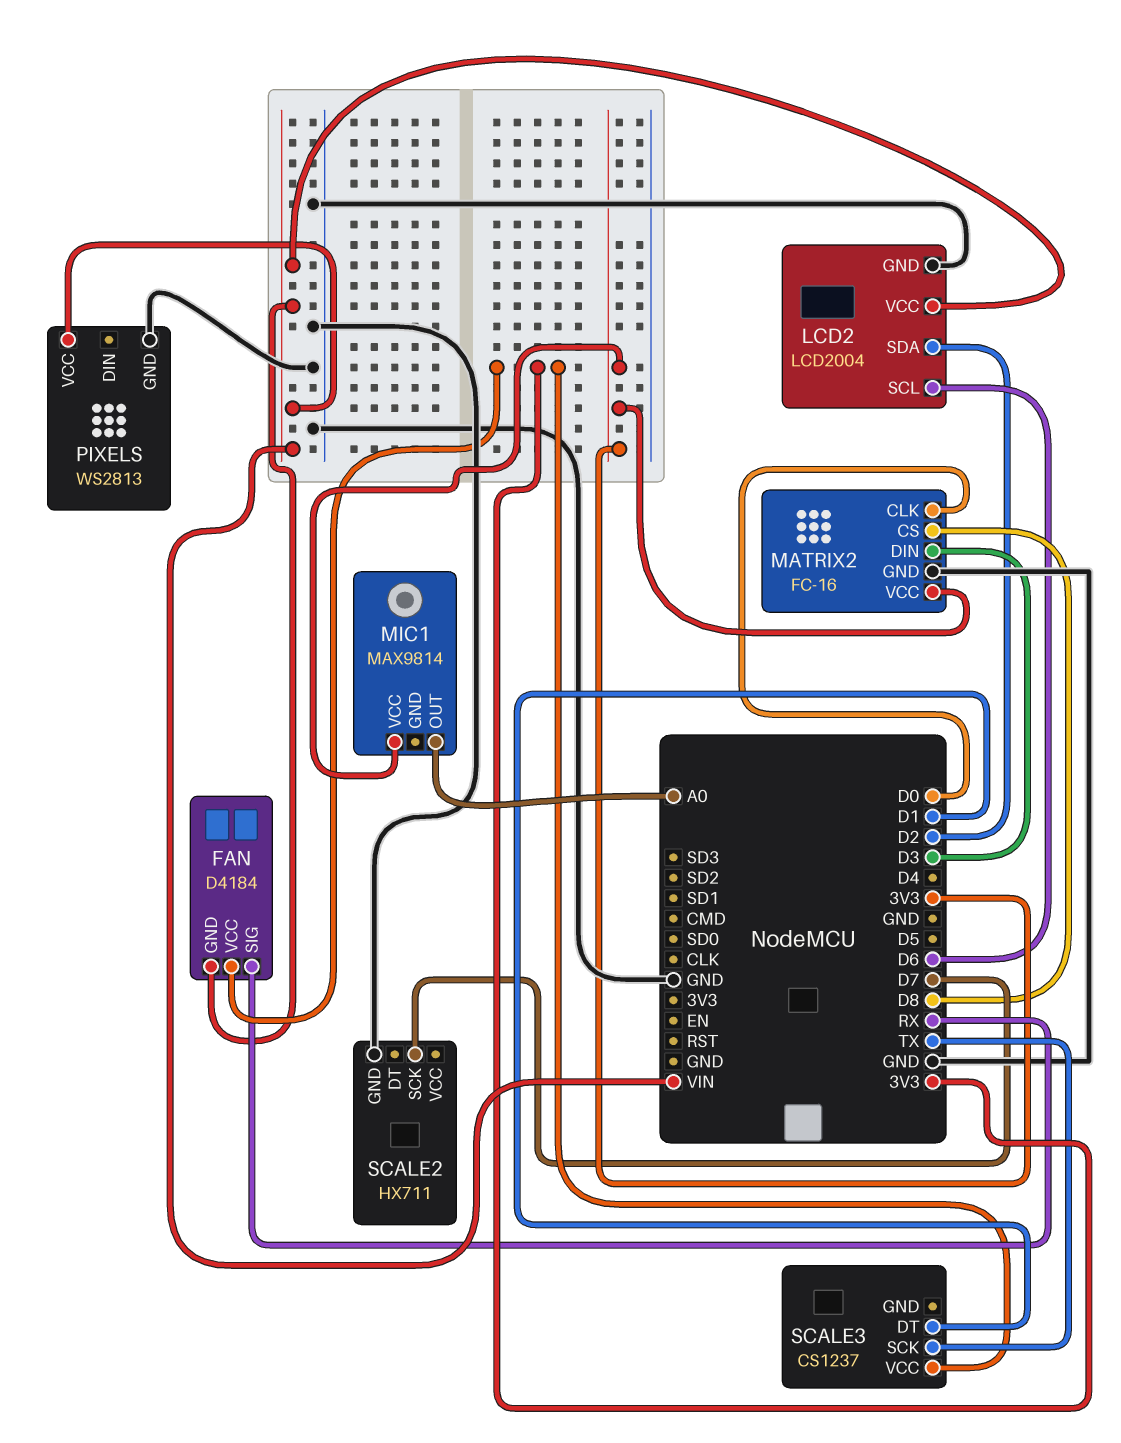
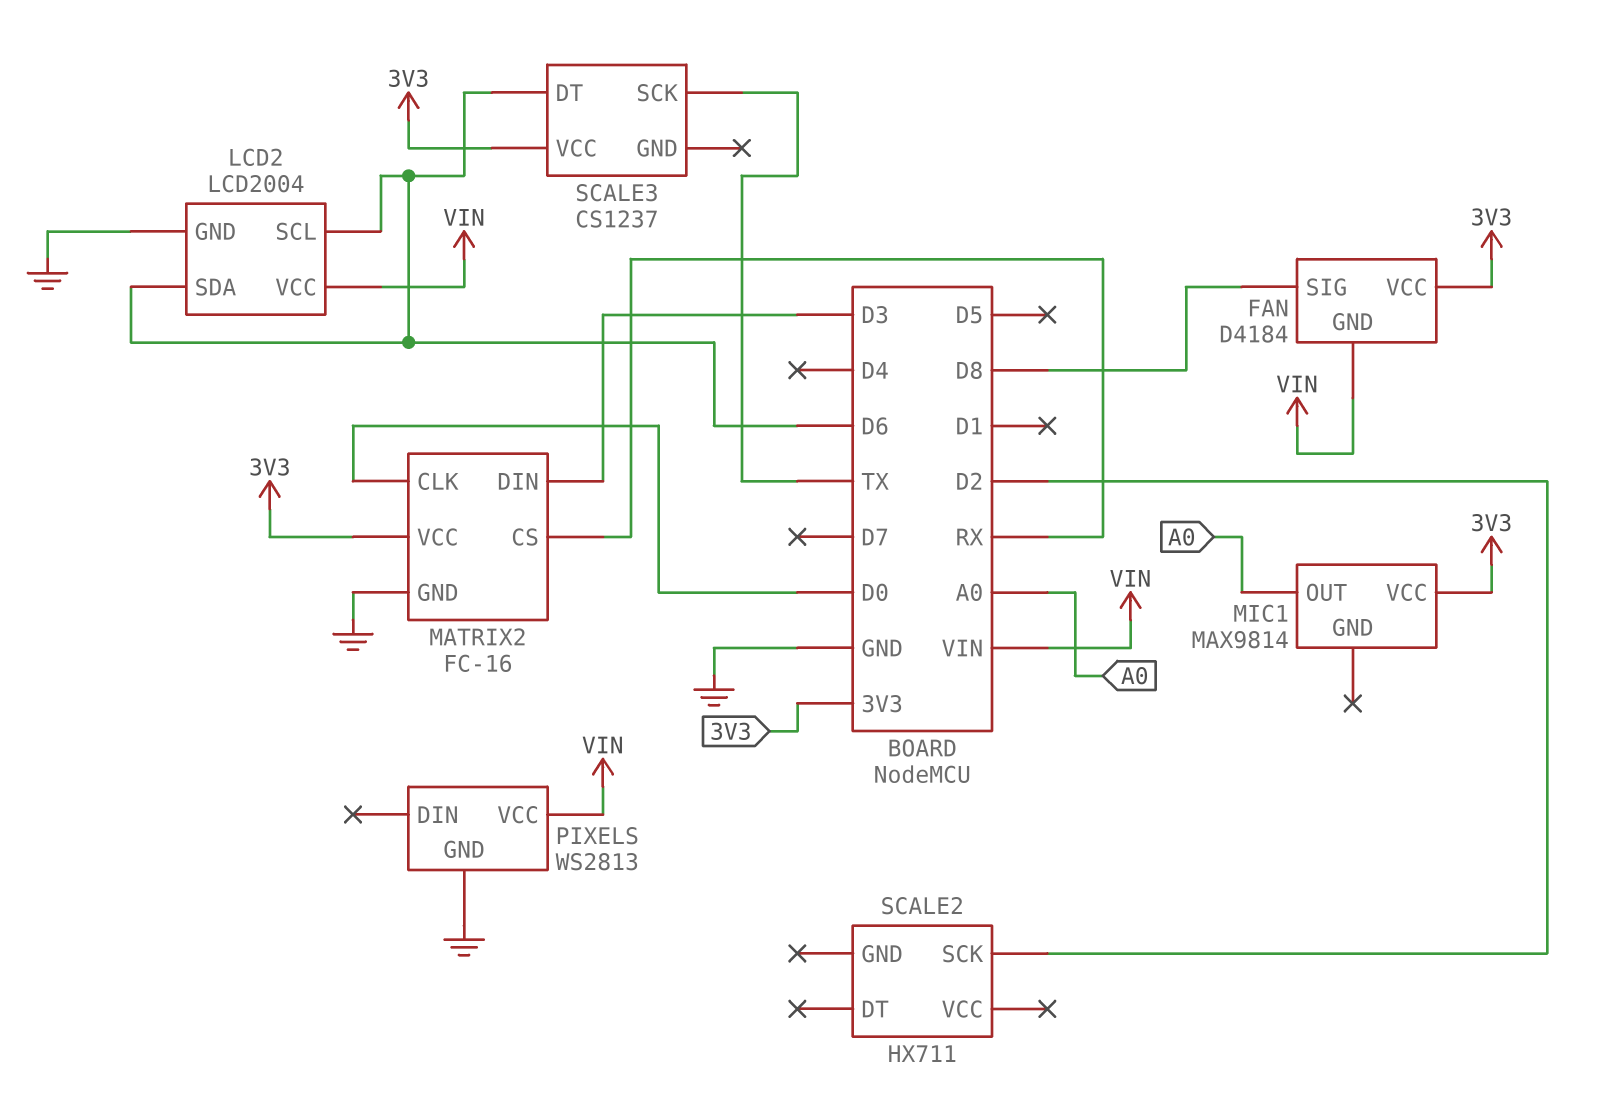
FAN pin SIG: RX -> D8
LCD2 pin SDA: D2 -> D6
MATRIX2 pin CS: D8 -> RX
SCALE2 pin GND: GND -> none
SCALE2 pin SCK: D7 -> D2
SCALE3 pin DT: D1 -> D6

